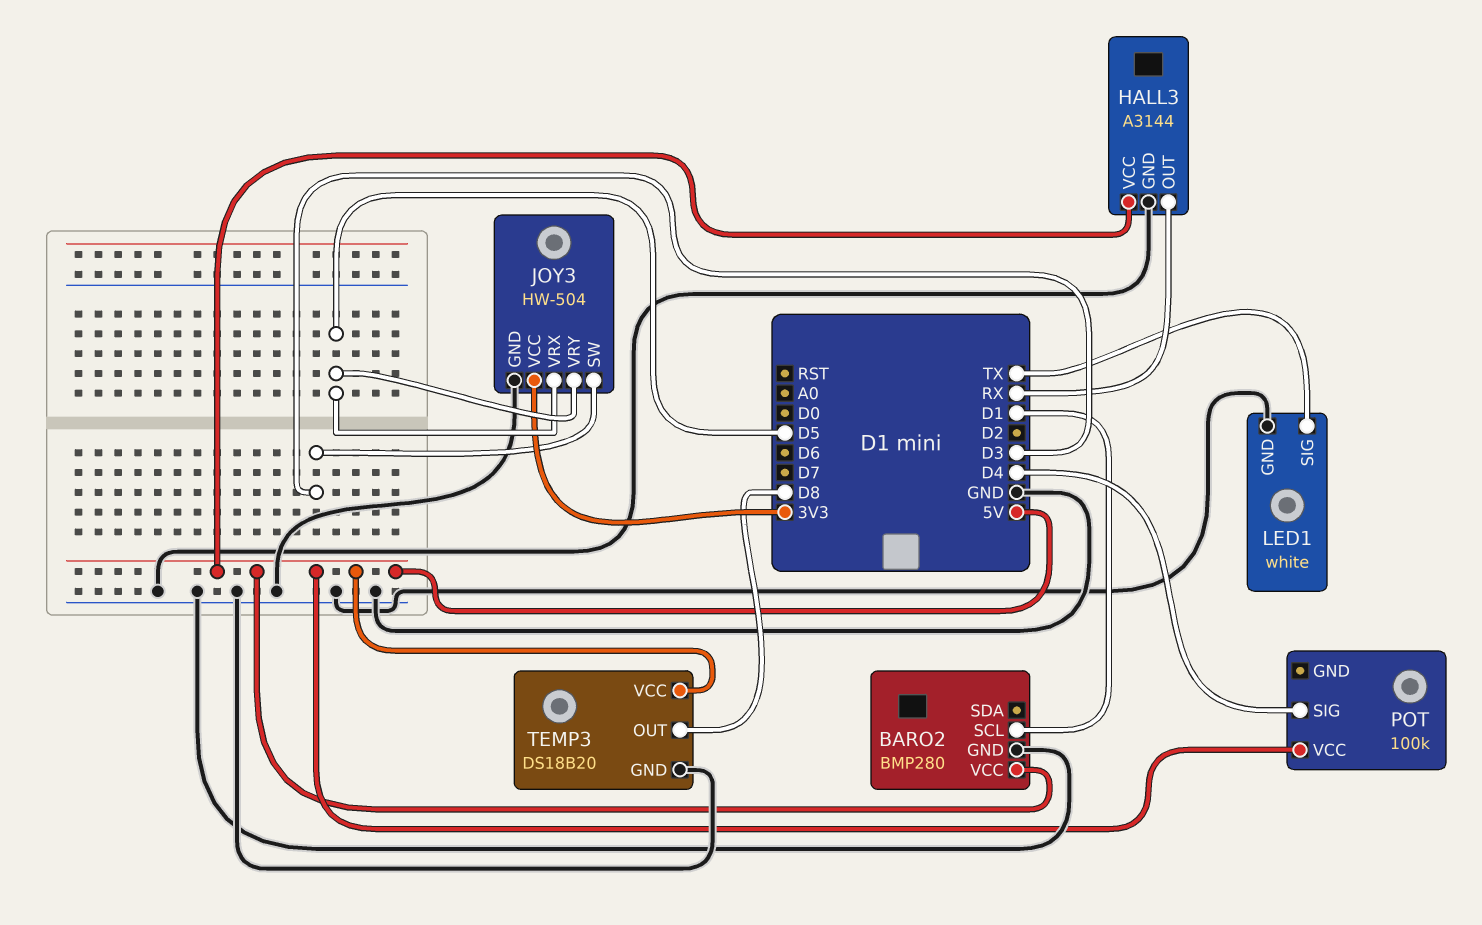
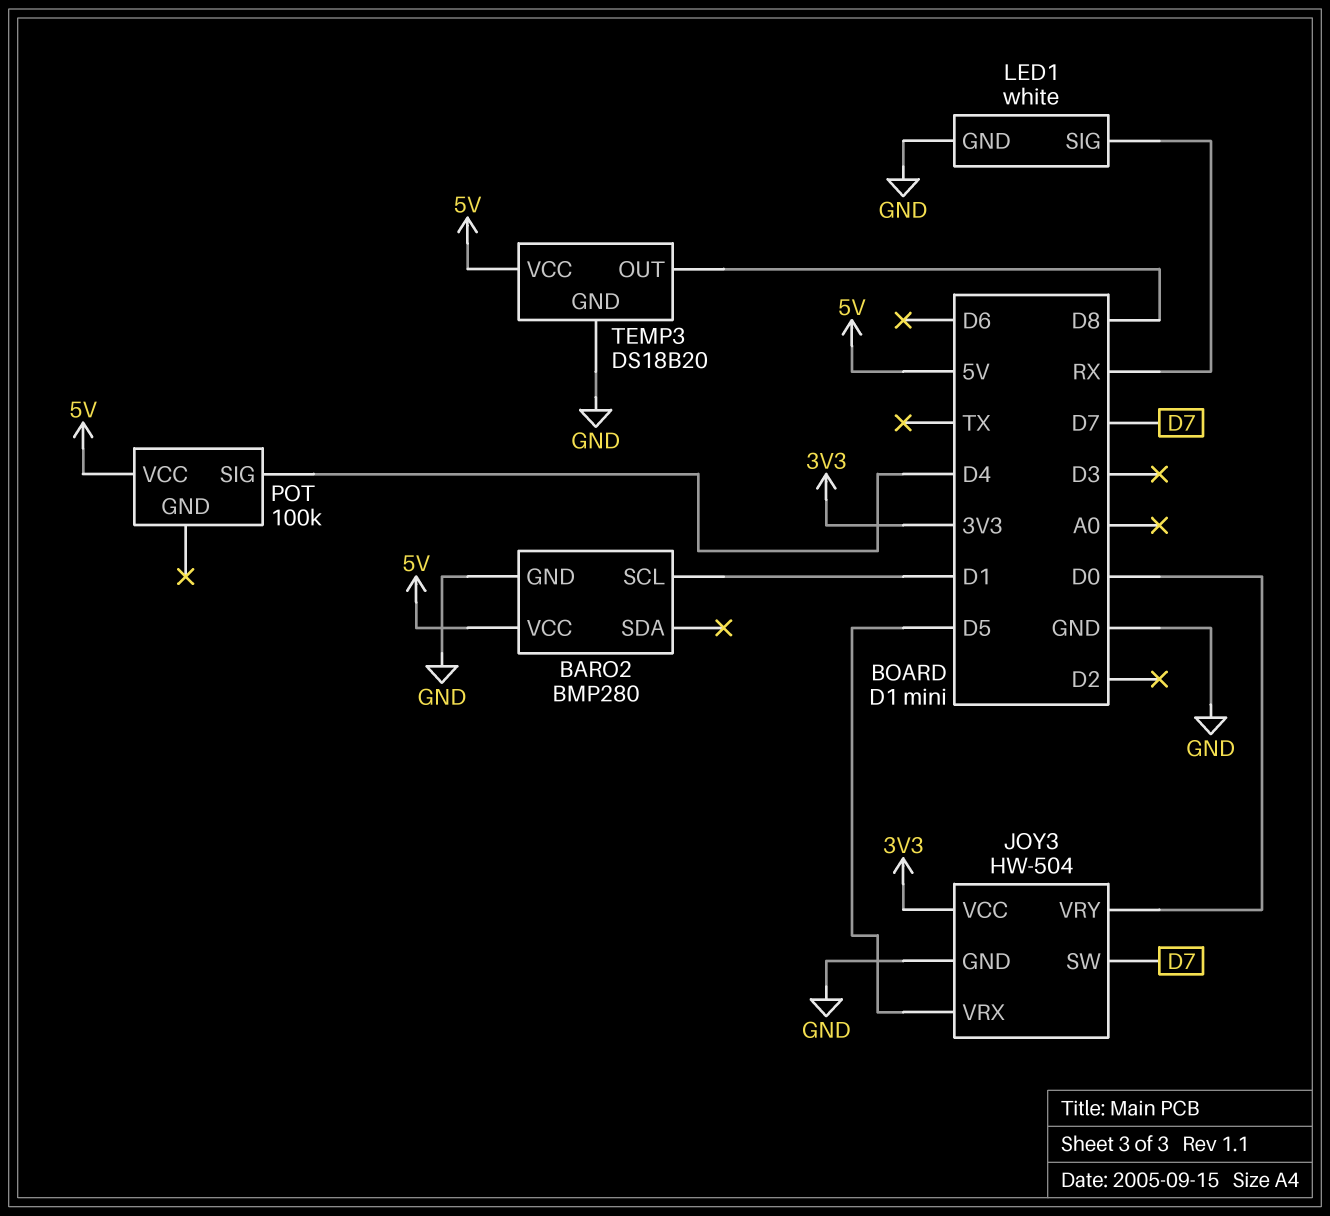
HALL3: A3144 -> none
HALL3 pin GND: GND -> none
HALL3 pin OUT: RX -> none
HALL3 pin VCC: 5V -> none
JOY3 pin SW: D3 -> D7
JOY3 pin VRY: D5 -> D0
LED1 pin SIG: TX -> RX

